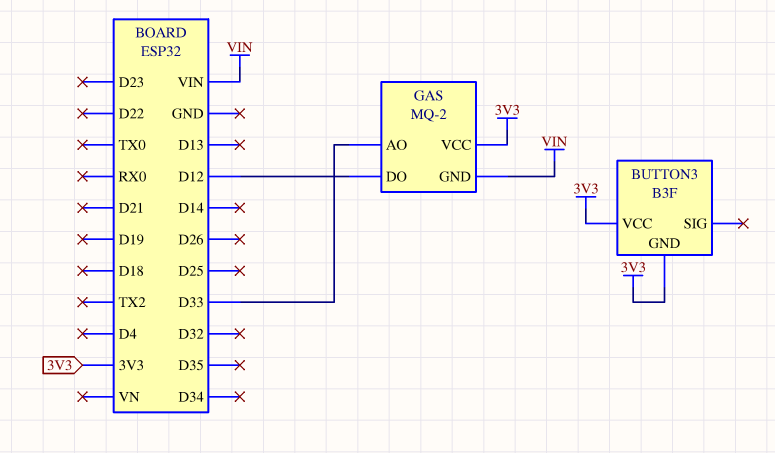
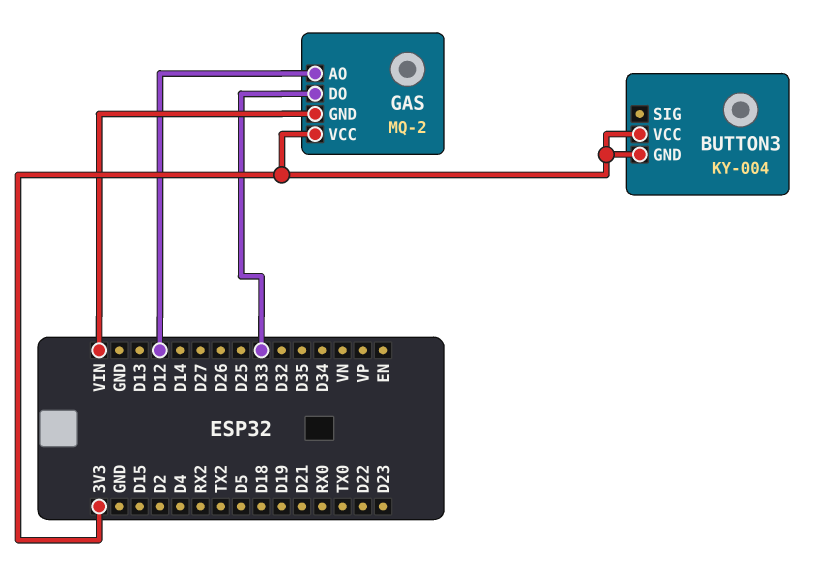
BUTTON3: B3F -> KY-004
GAS pin AO: D33 -> D12
GAS pin DO: D12 -> D33

